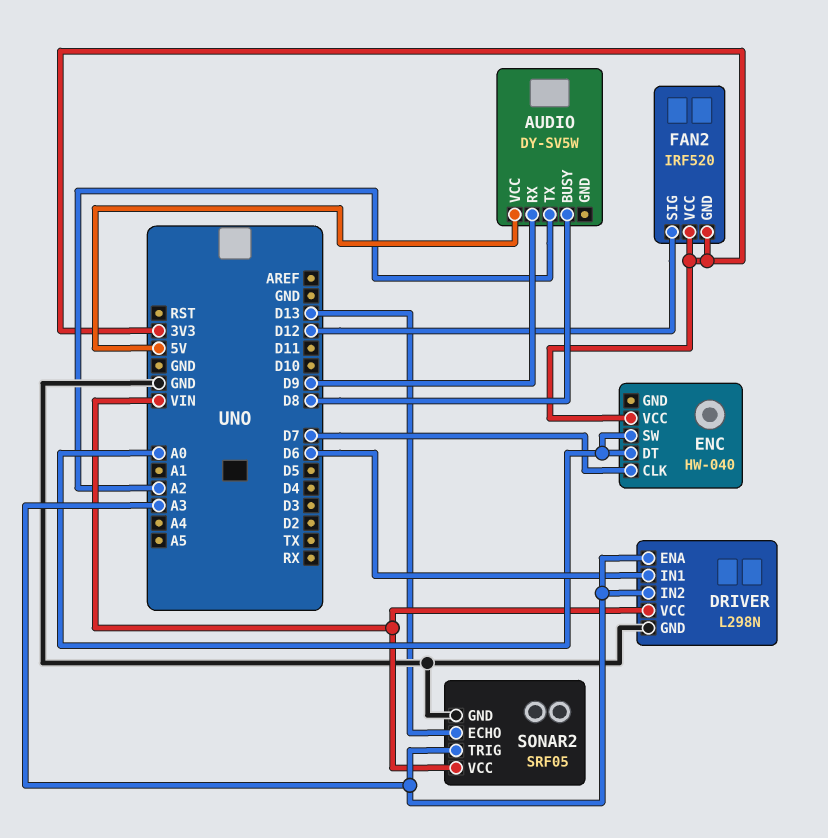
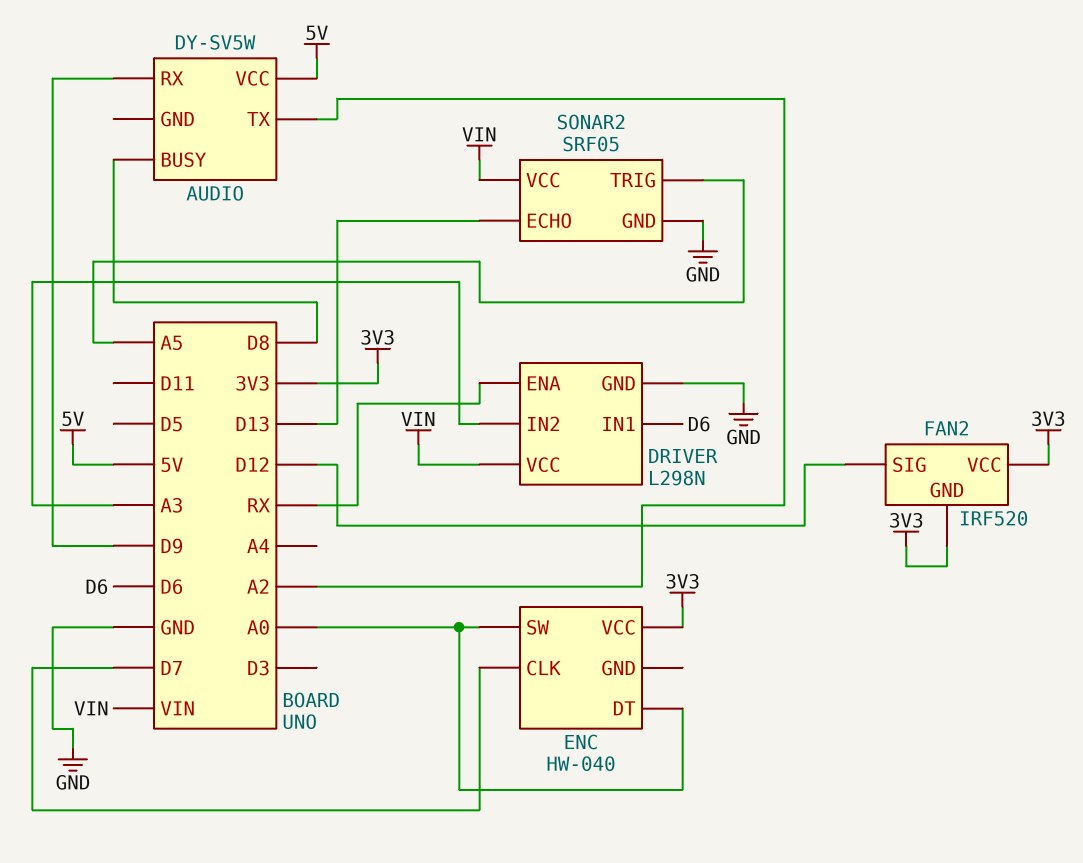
DRIVER pin ENA: A3 -> RX
SONAR2 pin TRIG: A3 -> A5

